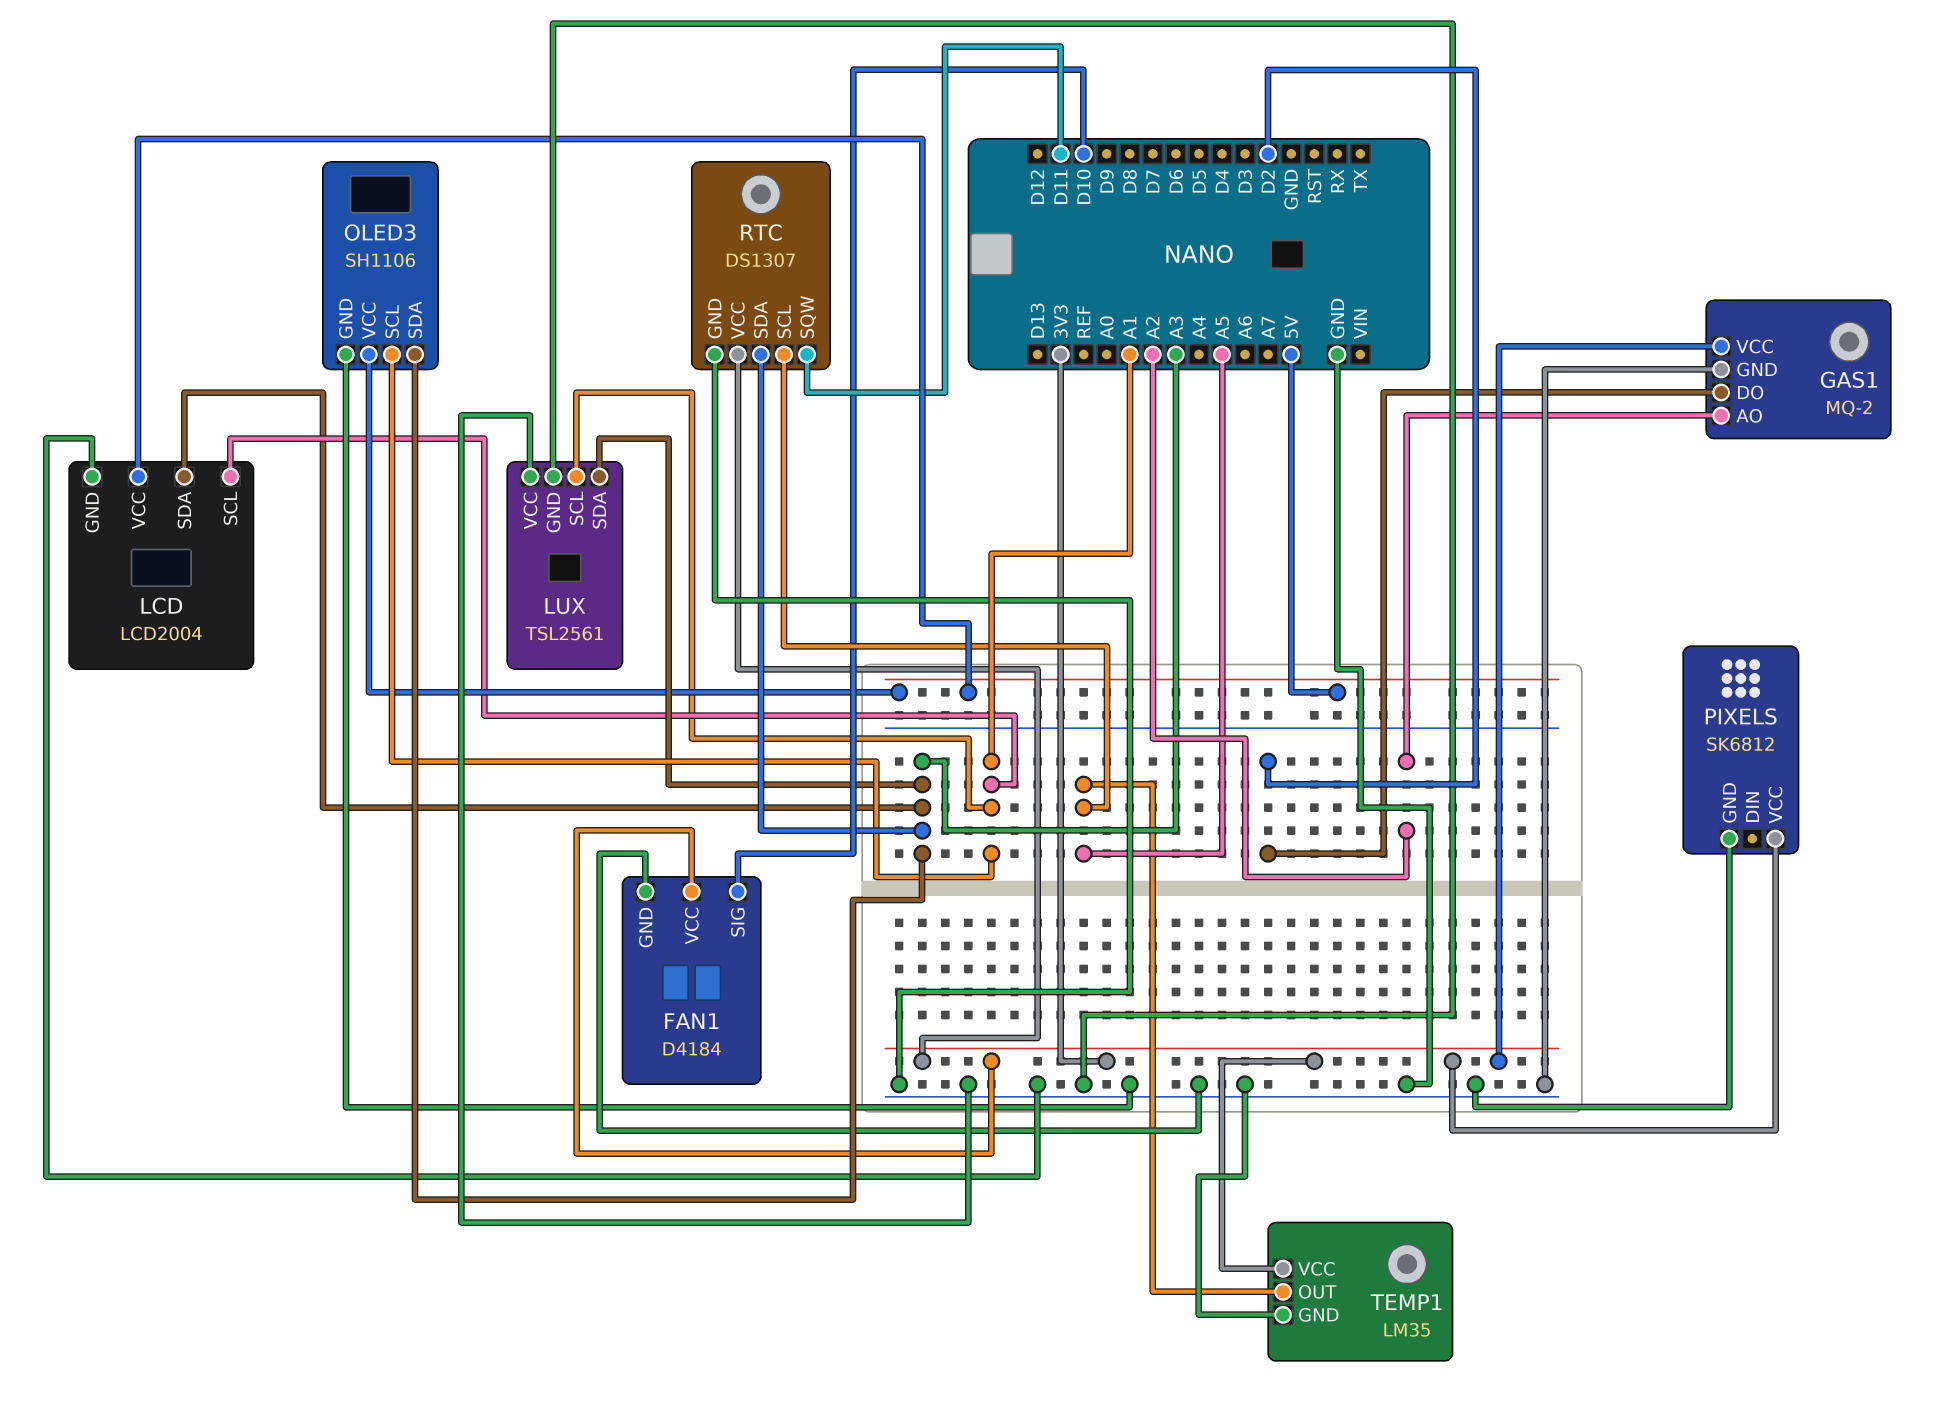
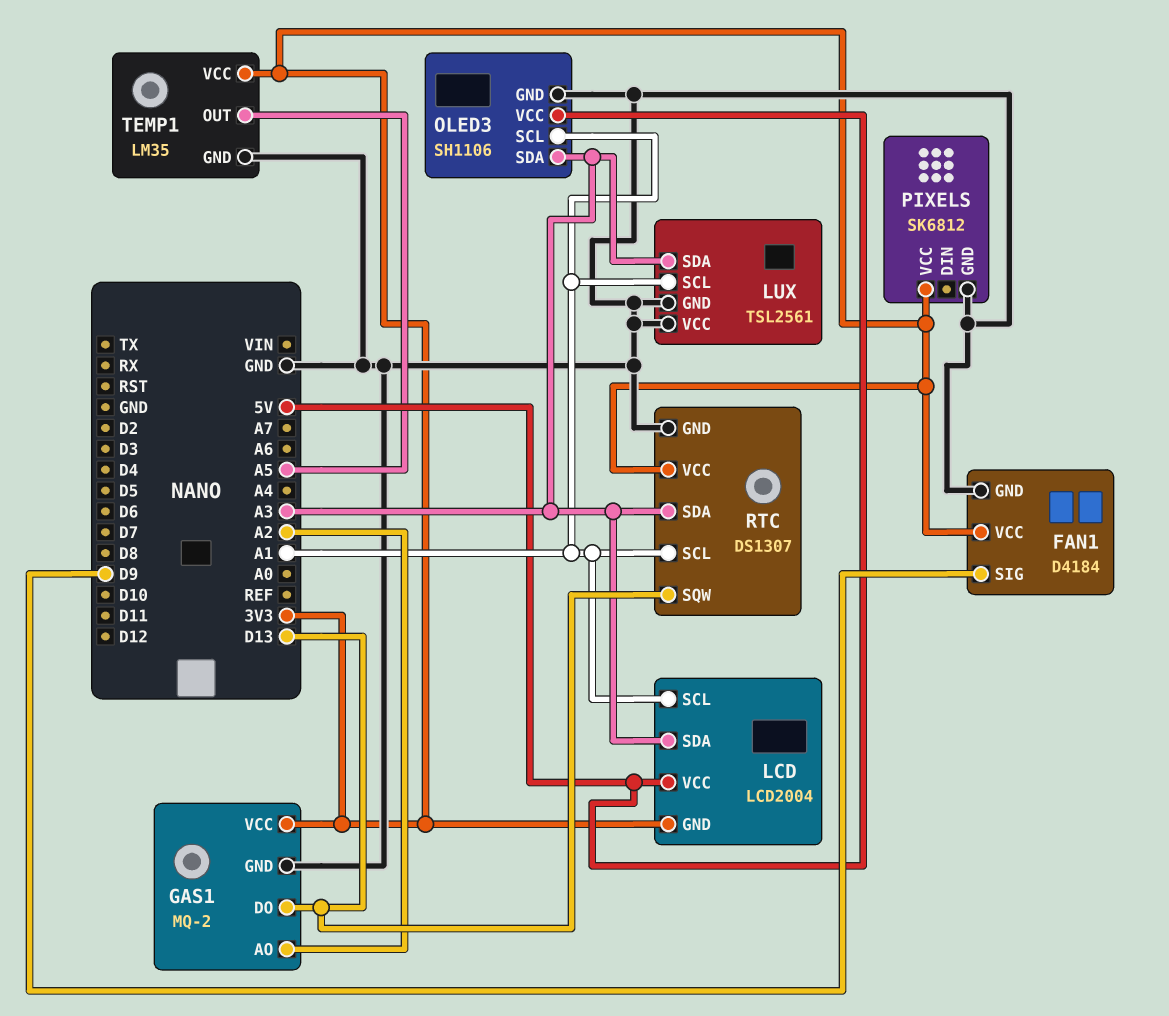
FAN1 pin SIG: D10 -> D9
GAS1 pin DO: D2 -> D13
LCD pin GND: GND -> 3V3
RTC pin SCL: A5 -> A1
RTC pin SQW: D11 -> D13

